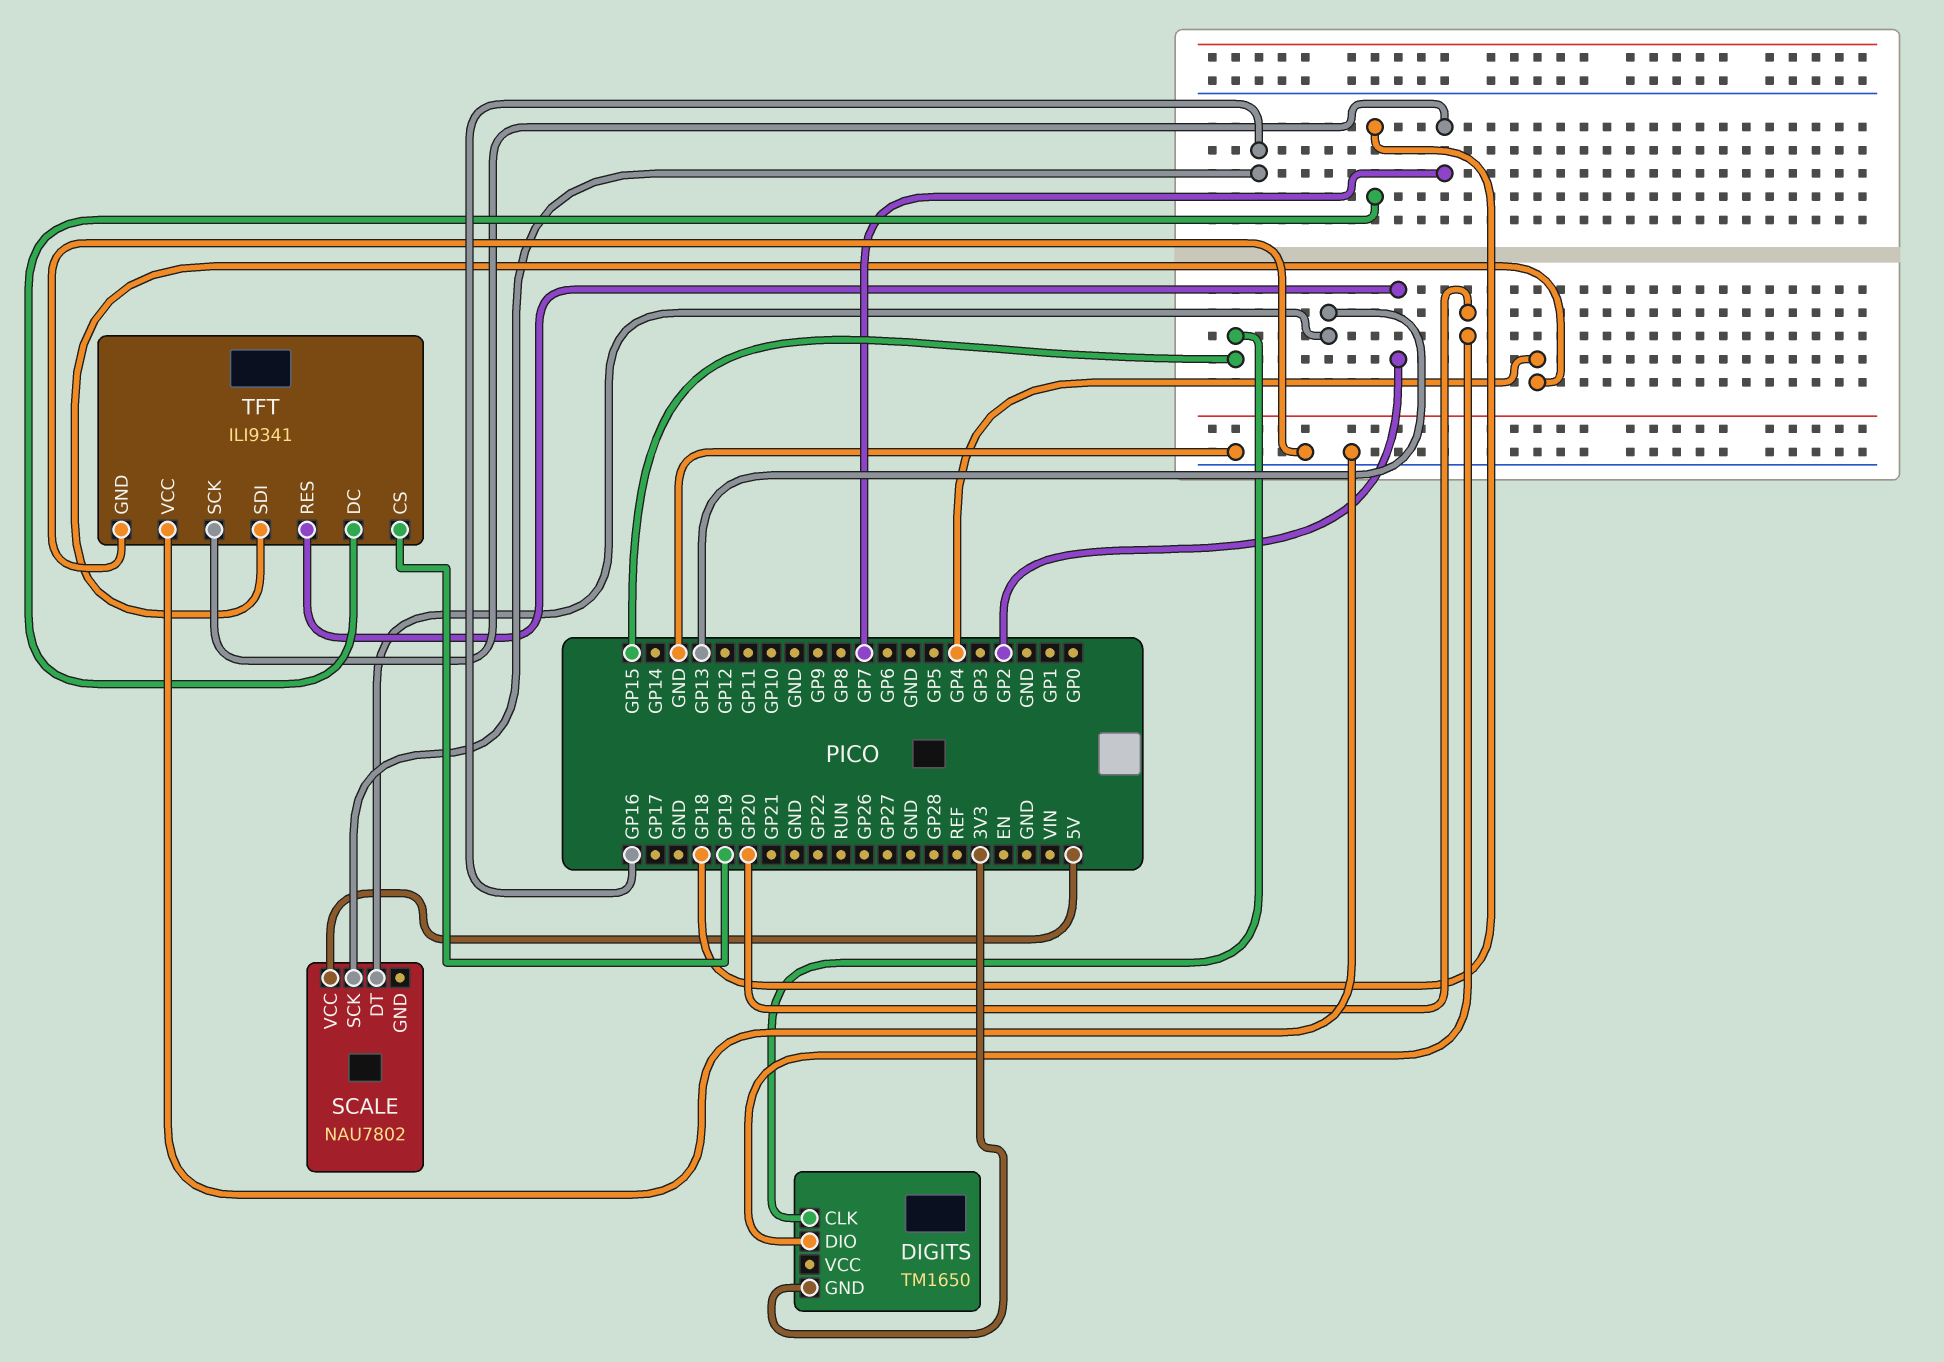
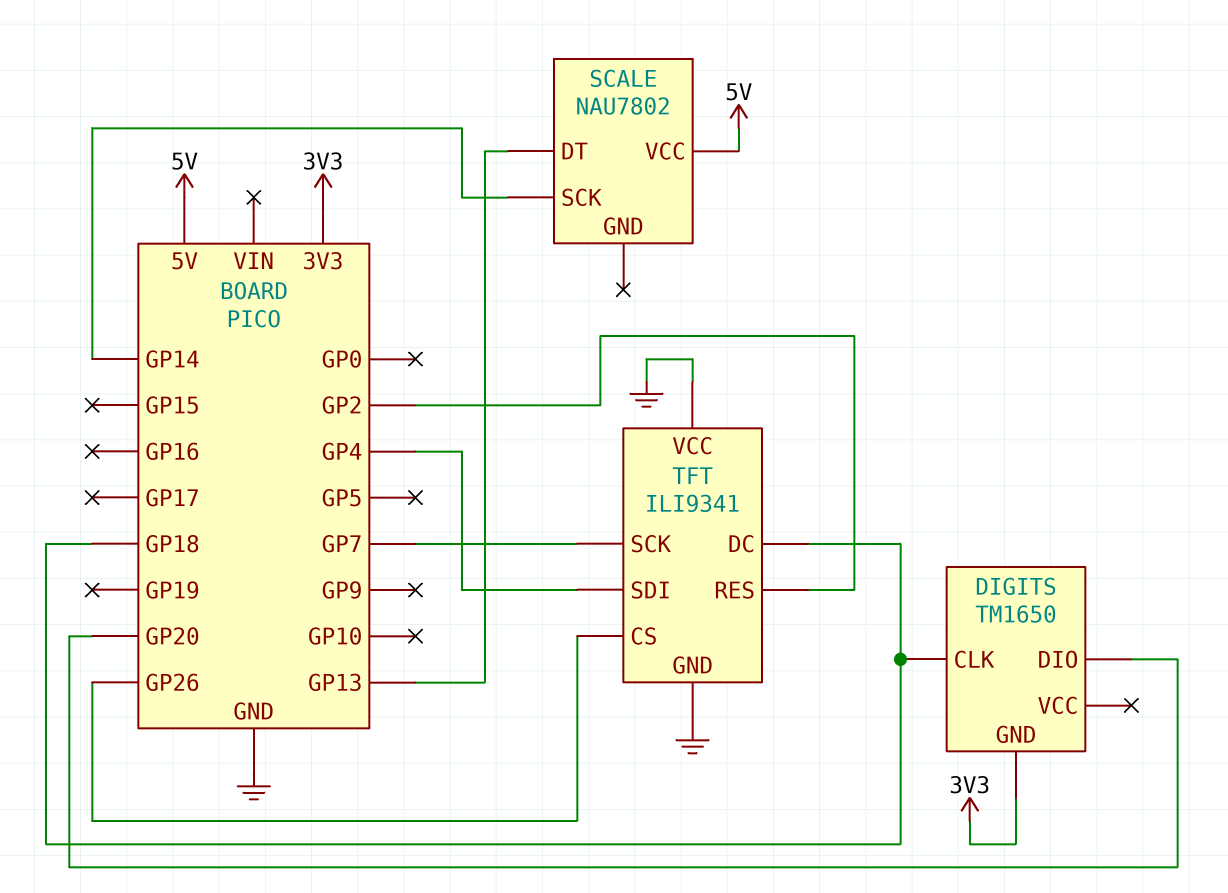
DIGITS pin CLK: GP15 -> GP18
SCALE pin SCK: GP16 -> GP14
TFT pin CS: GP19 -> GP26

